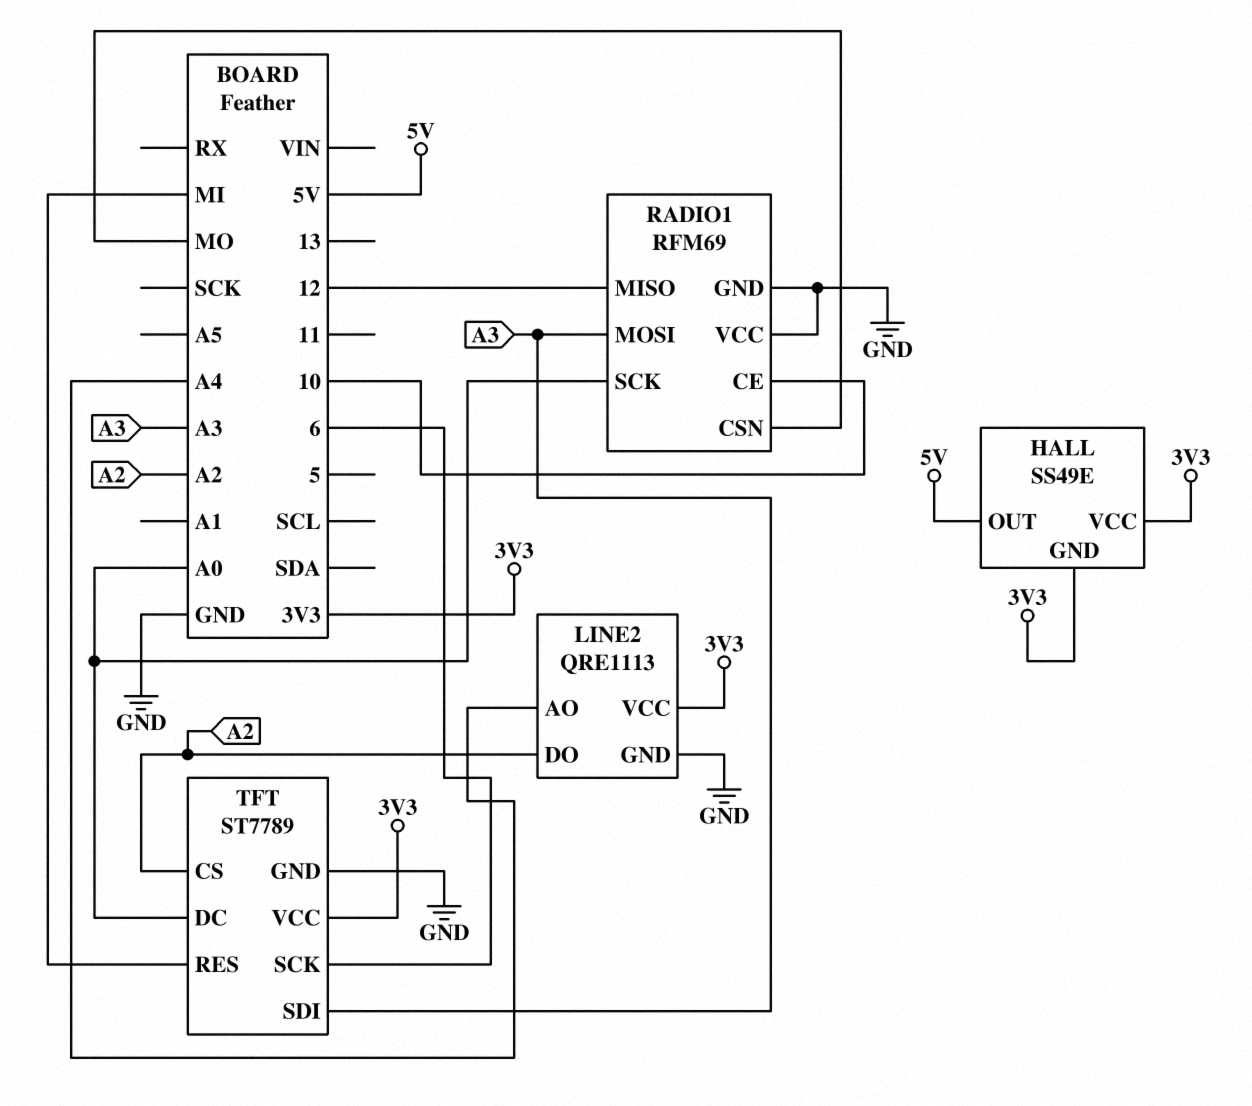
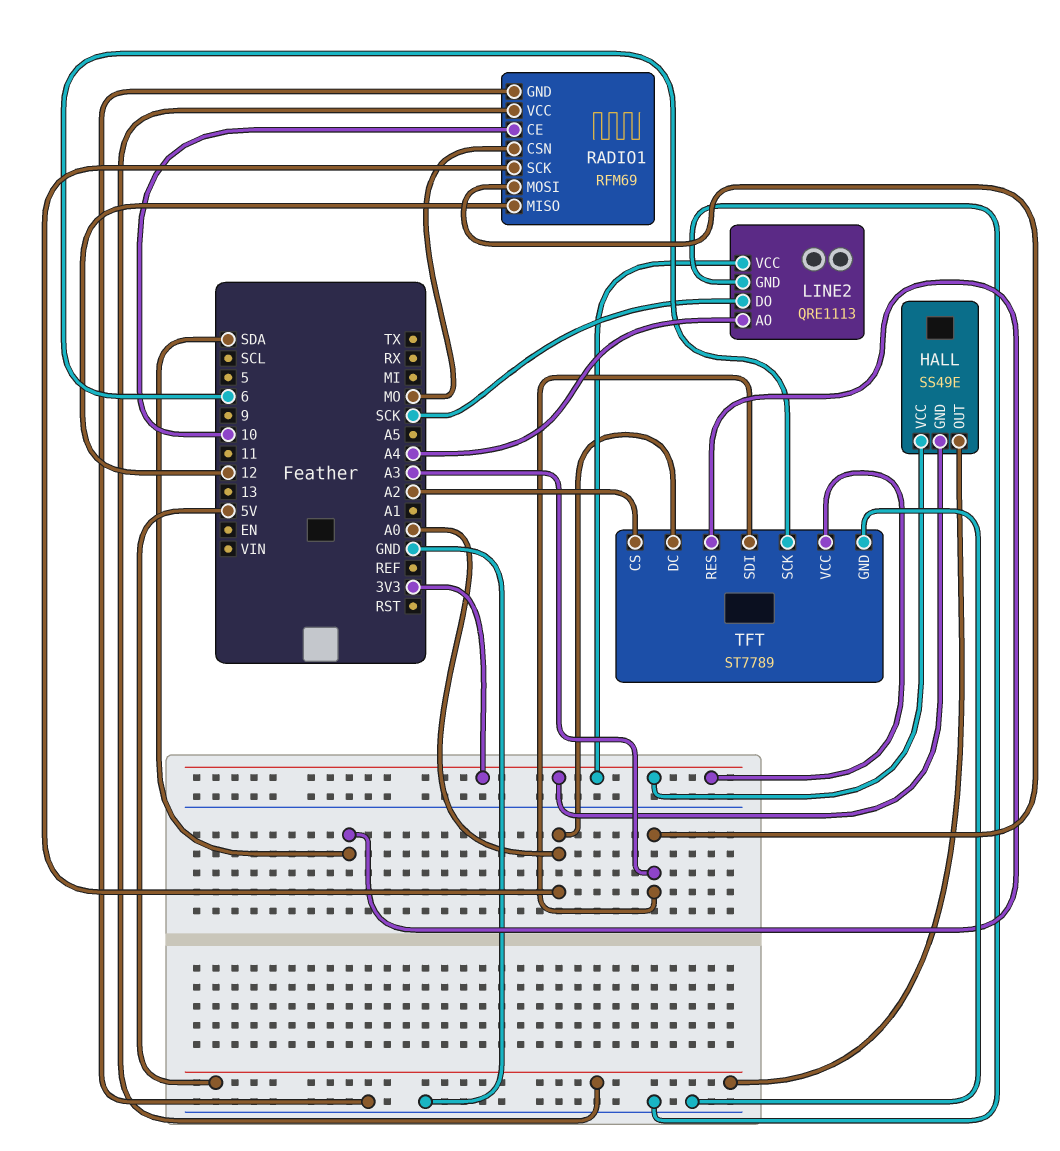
LINE2 pin DO: A2 -> SCK
RADIO1 pin VCC: GND -> 5V
TFT pin RES: MI -> SDA

